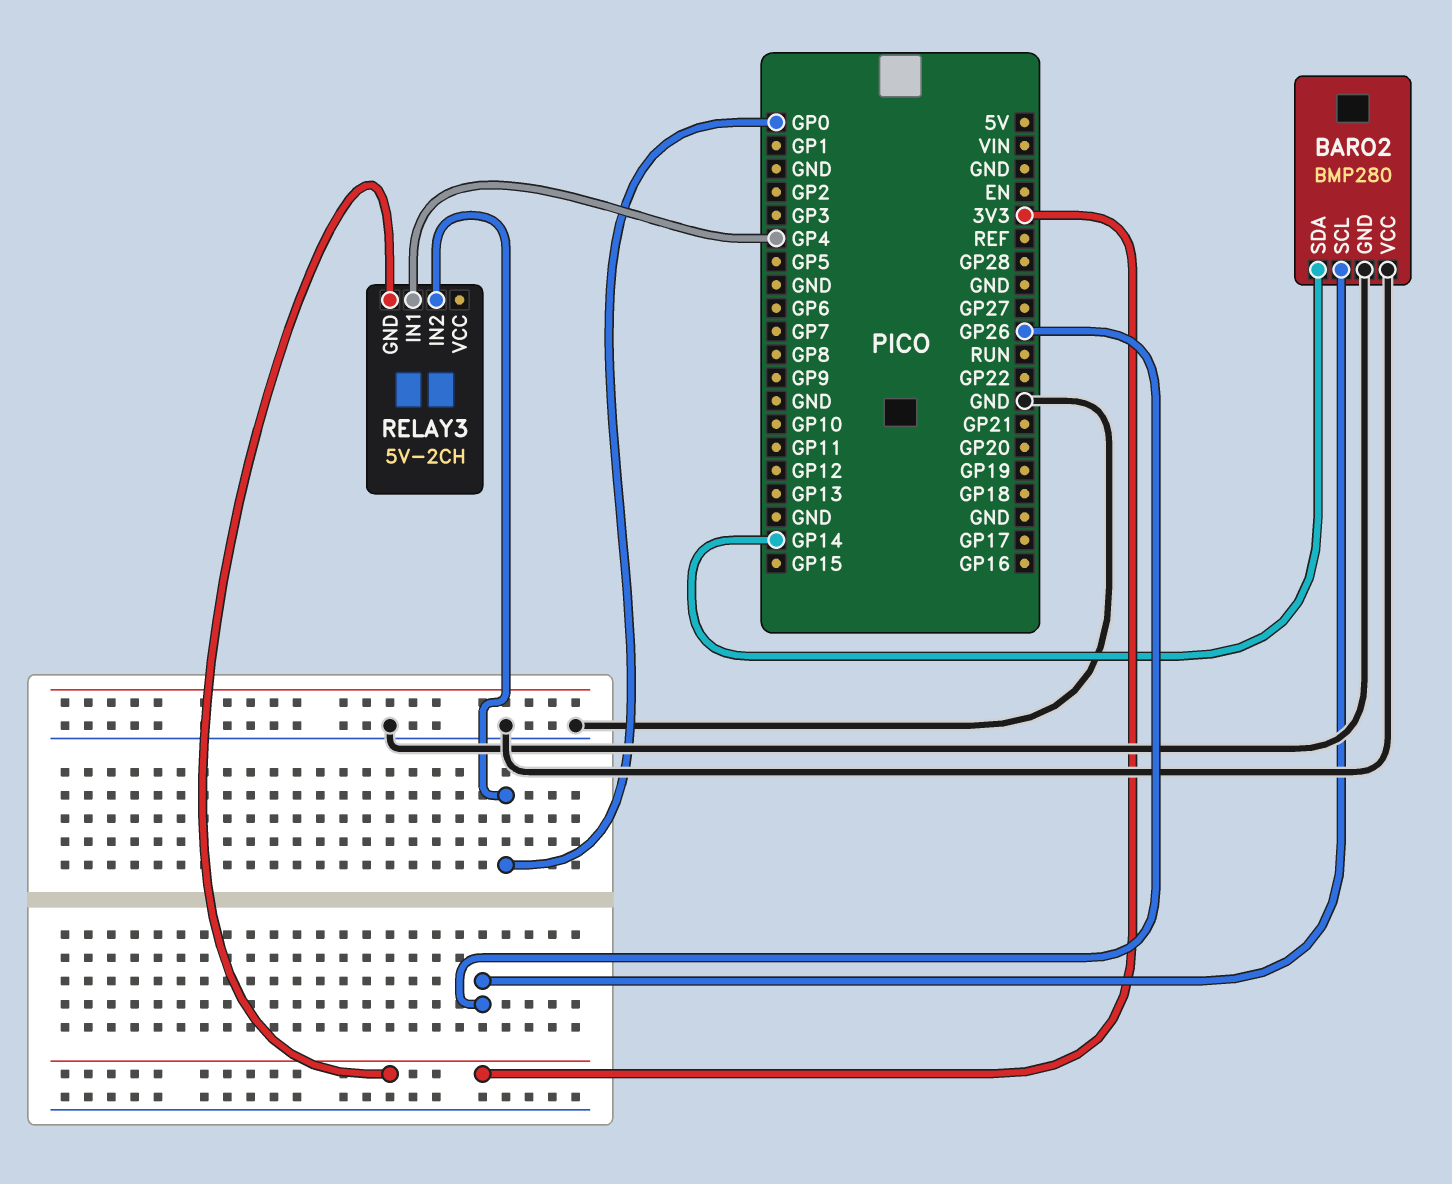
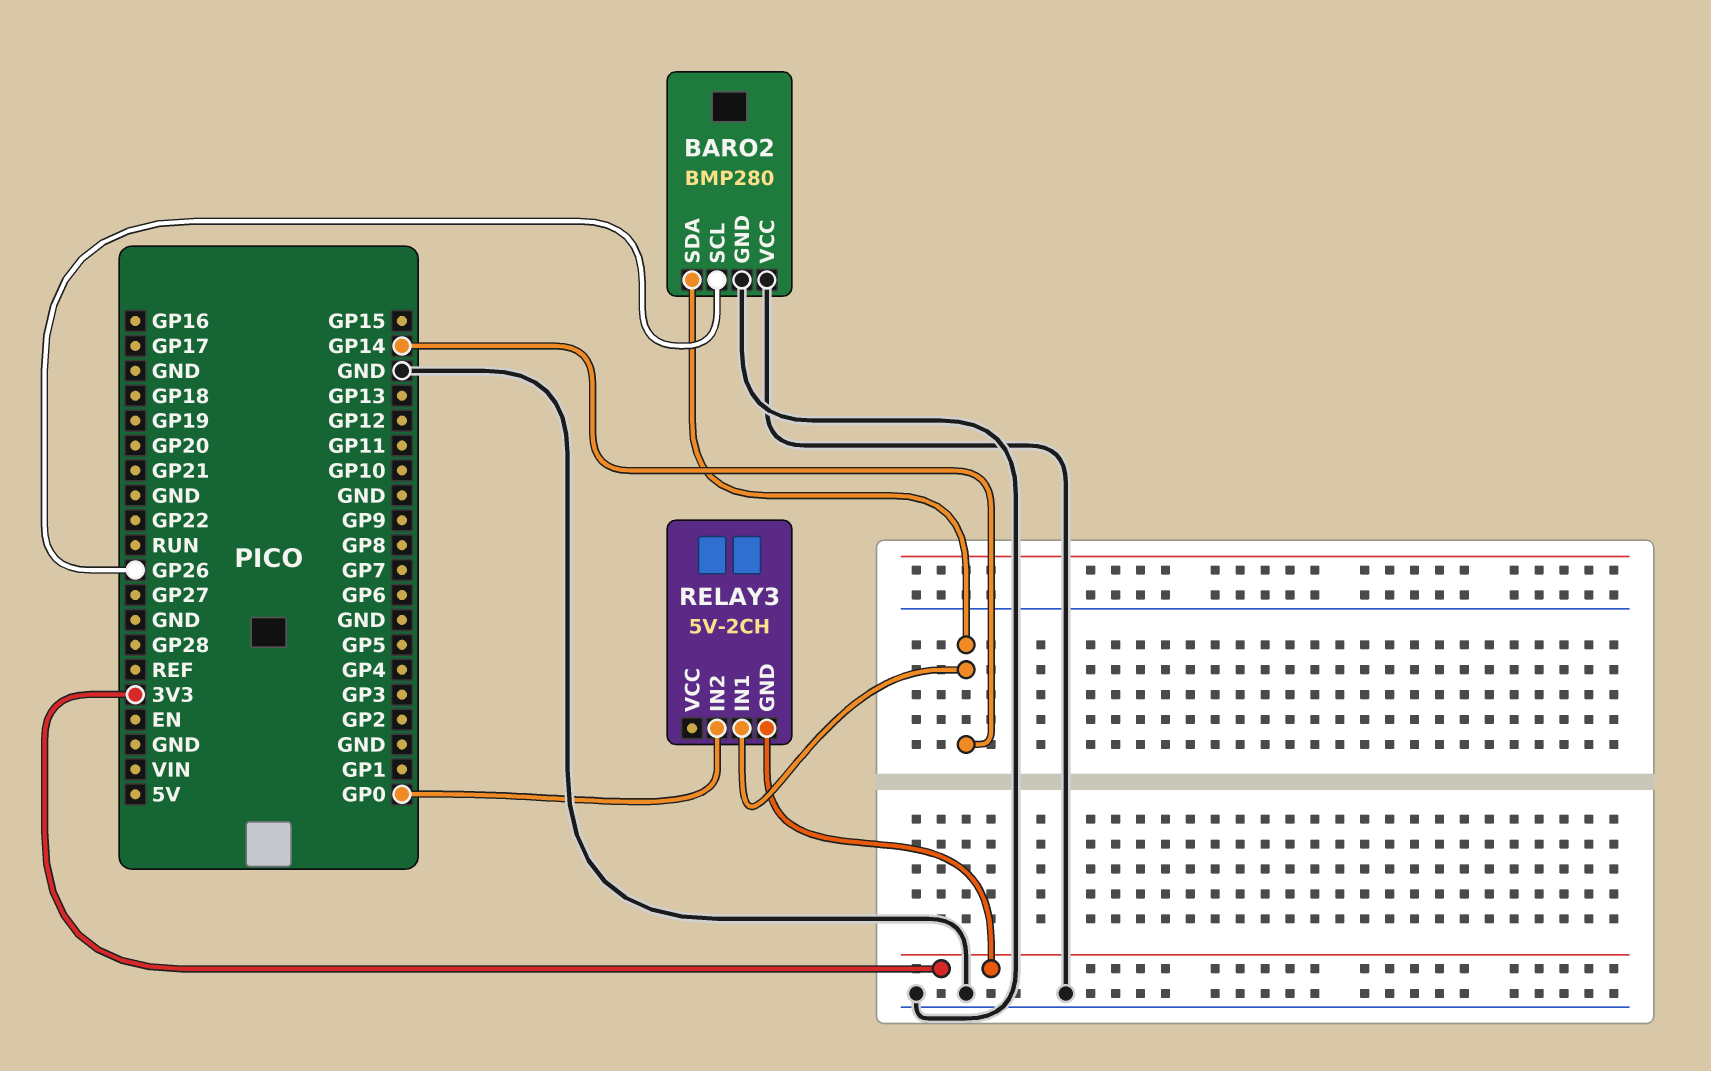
RELAY3 pin IN1: GP4 -> GP14

